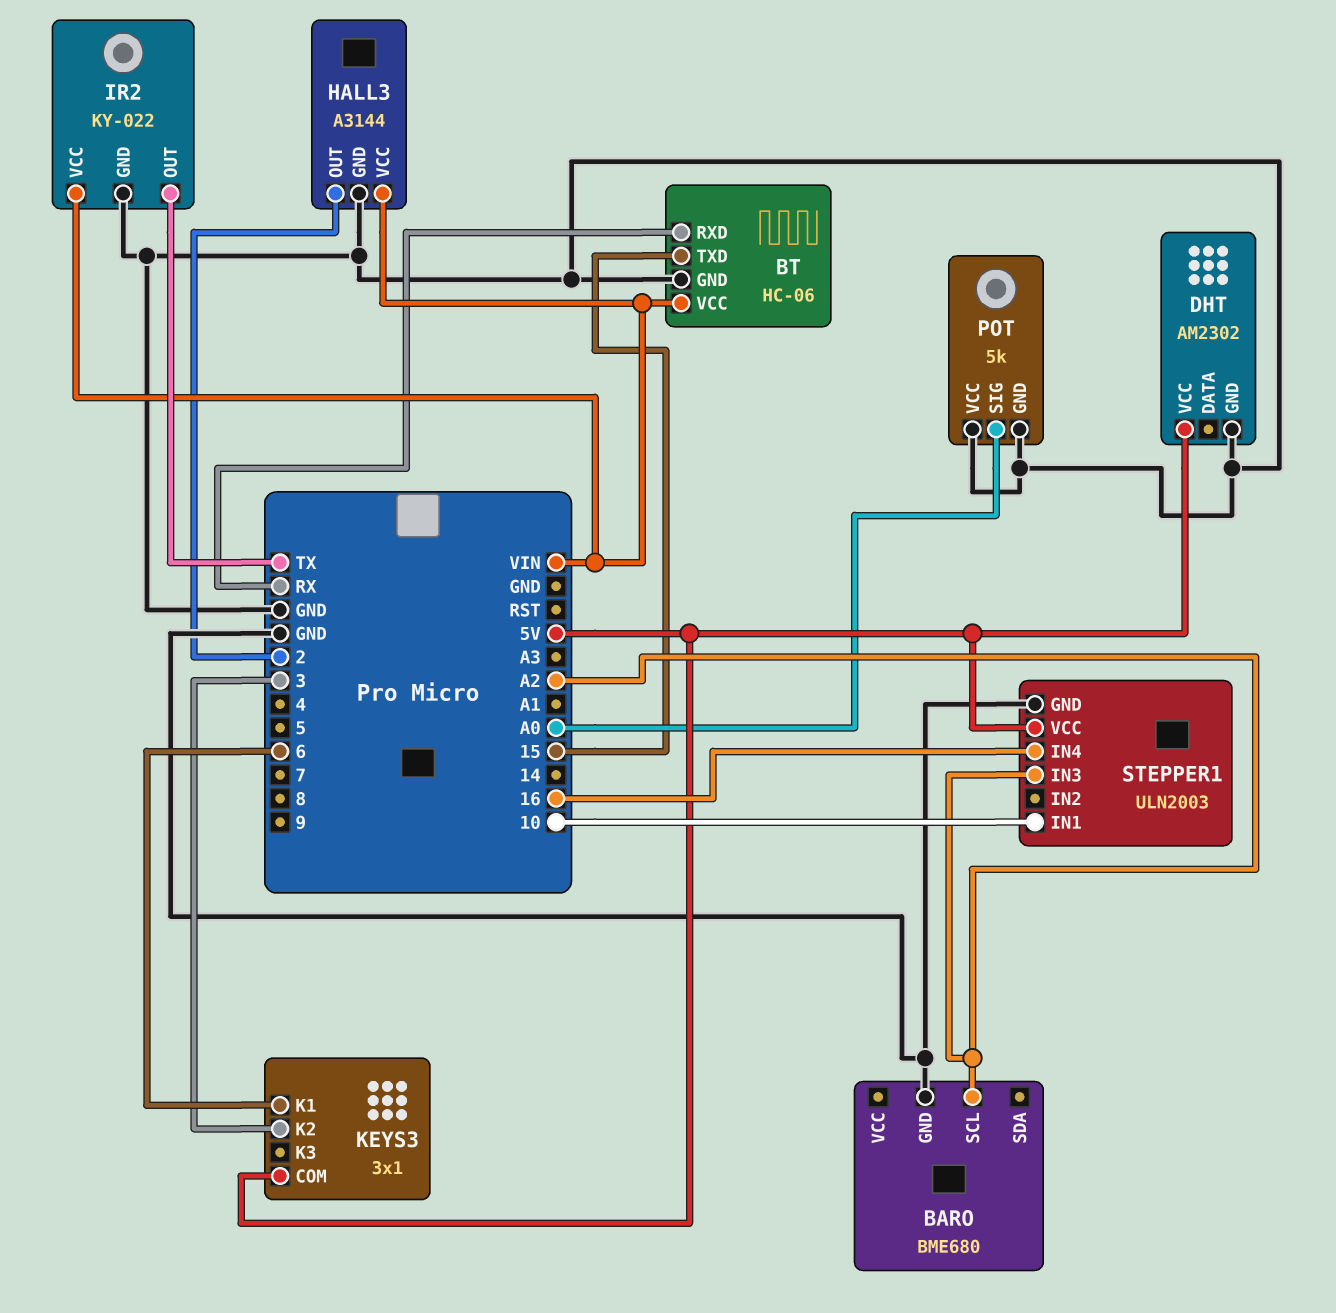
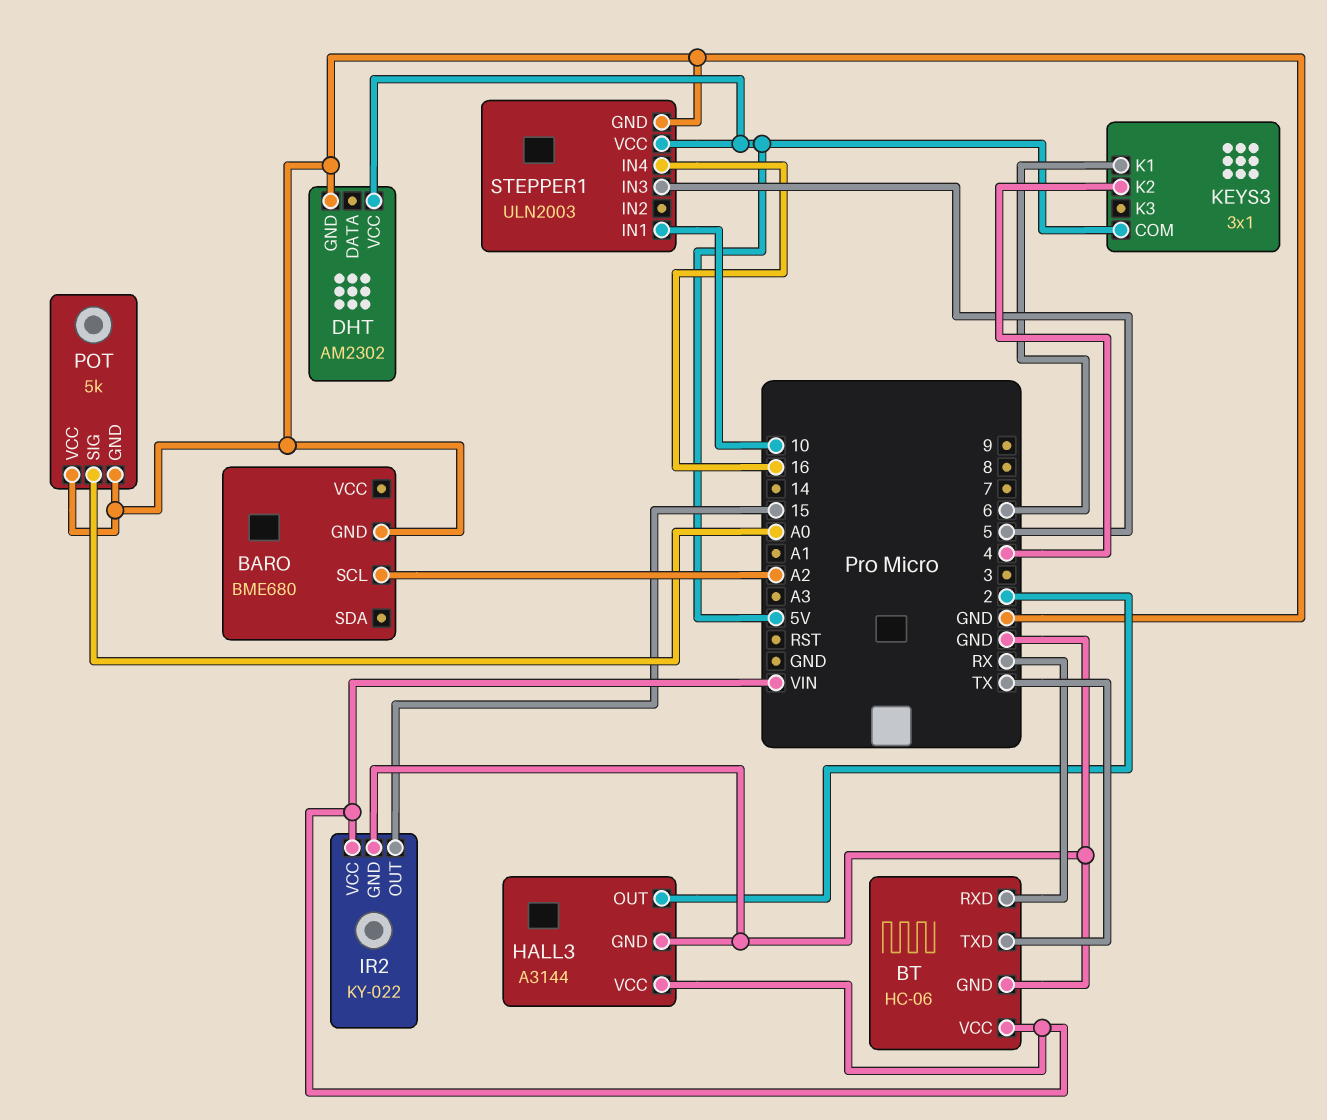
BT pin TXD: 15 -> TX
IR2 pin OUT: TX -> 15
KEYS3 pin K2: 3 -> 4
STEPPER1 pin IN3: A2 -> 5

